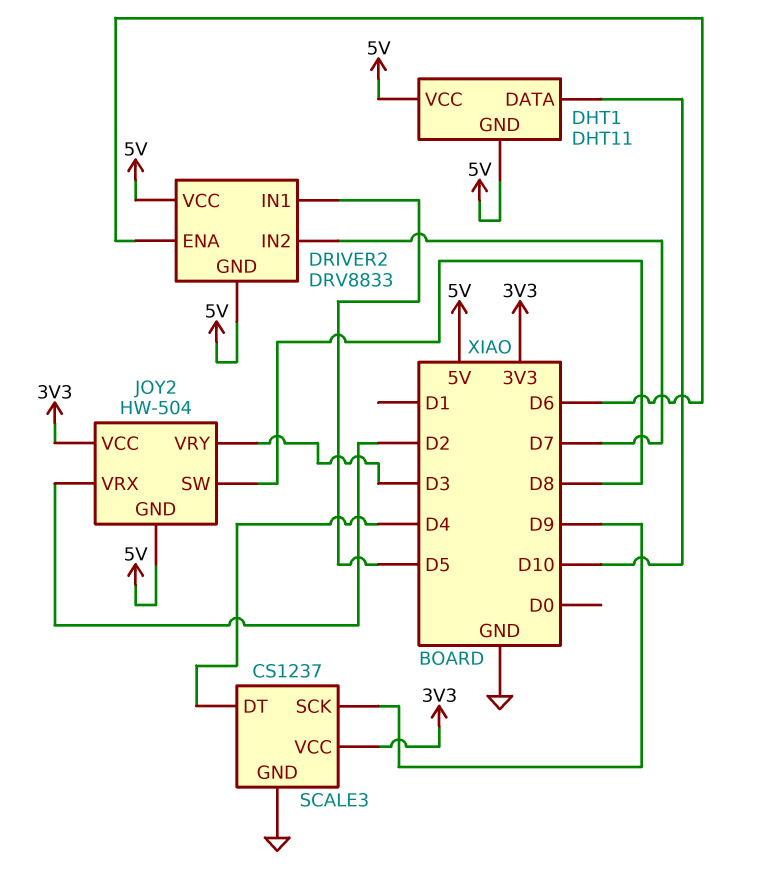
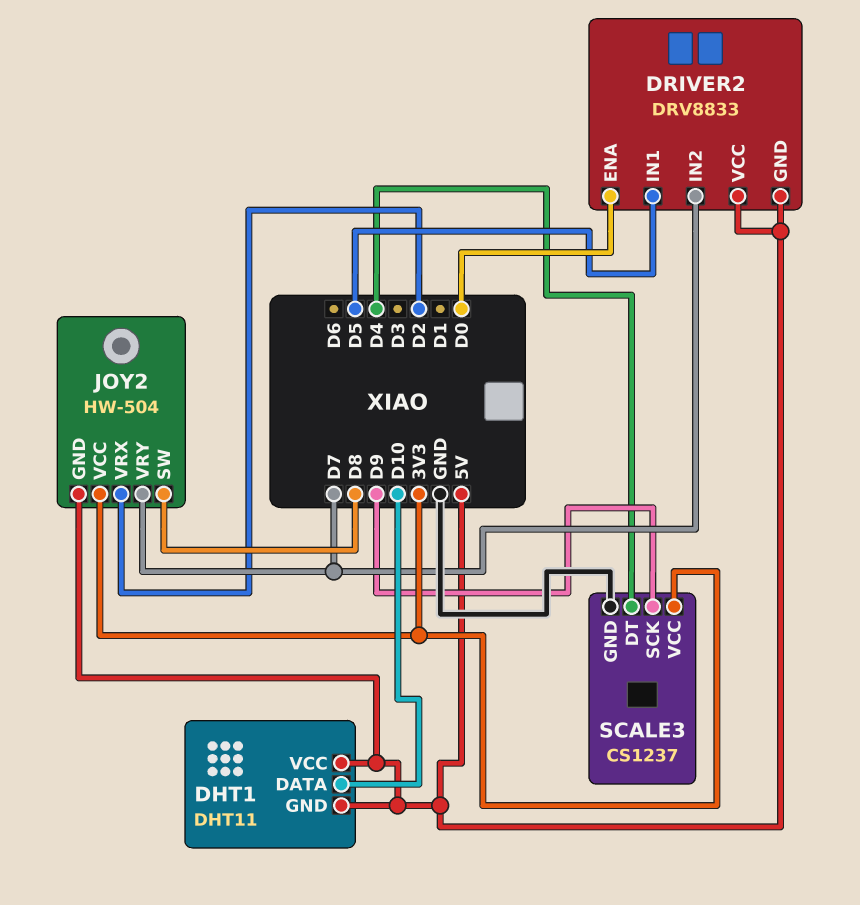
DRIVER2 pin ENA: D6 -> D0
JOY2 pin VRY: D3 -> D7

